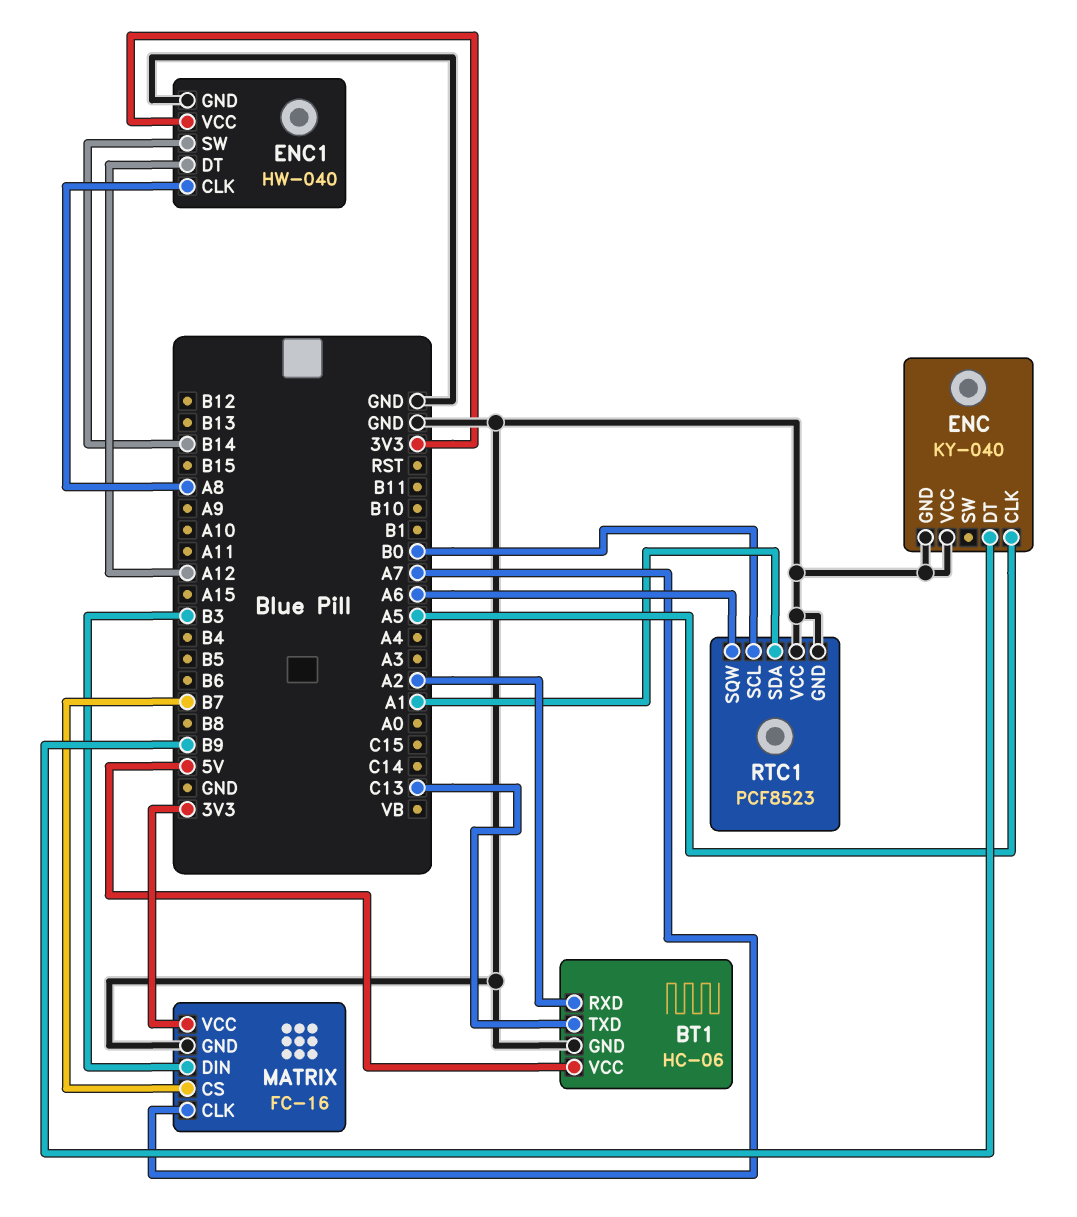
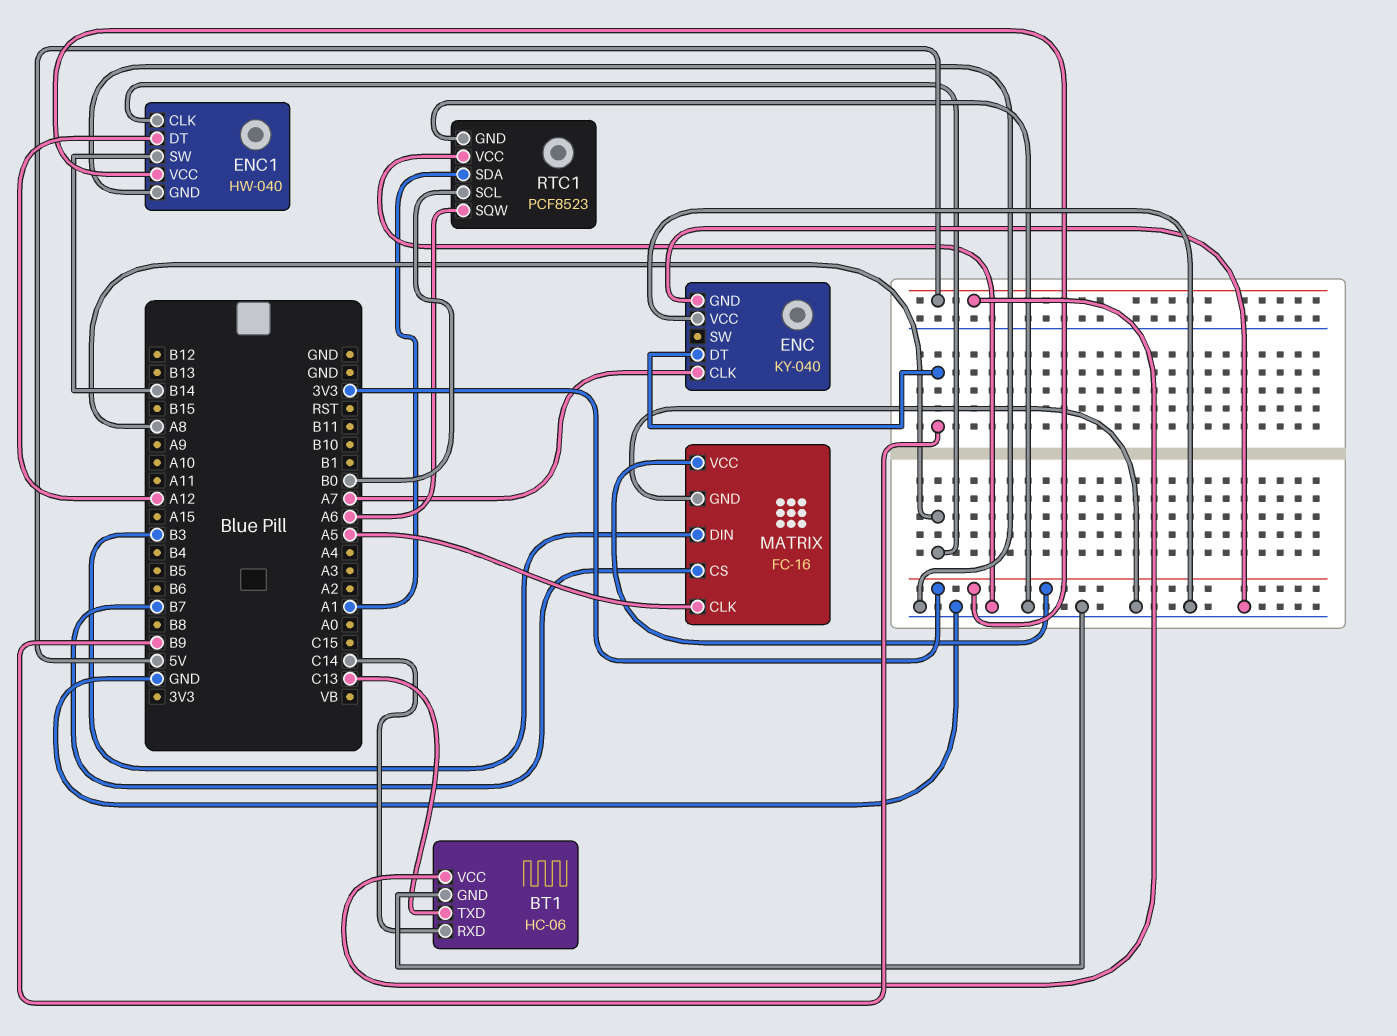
BT1 pin RXD: A2 -> C14
ENC pin CLK: A5 -> A7
MATRIX pin CLK: A7 -> A5

